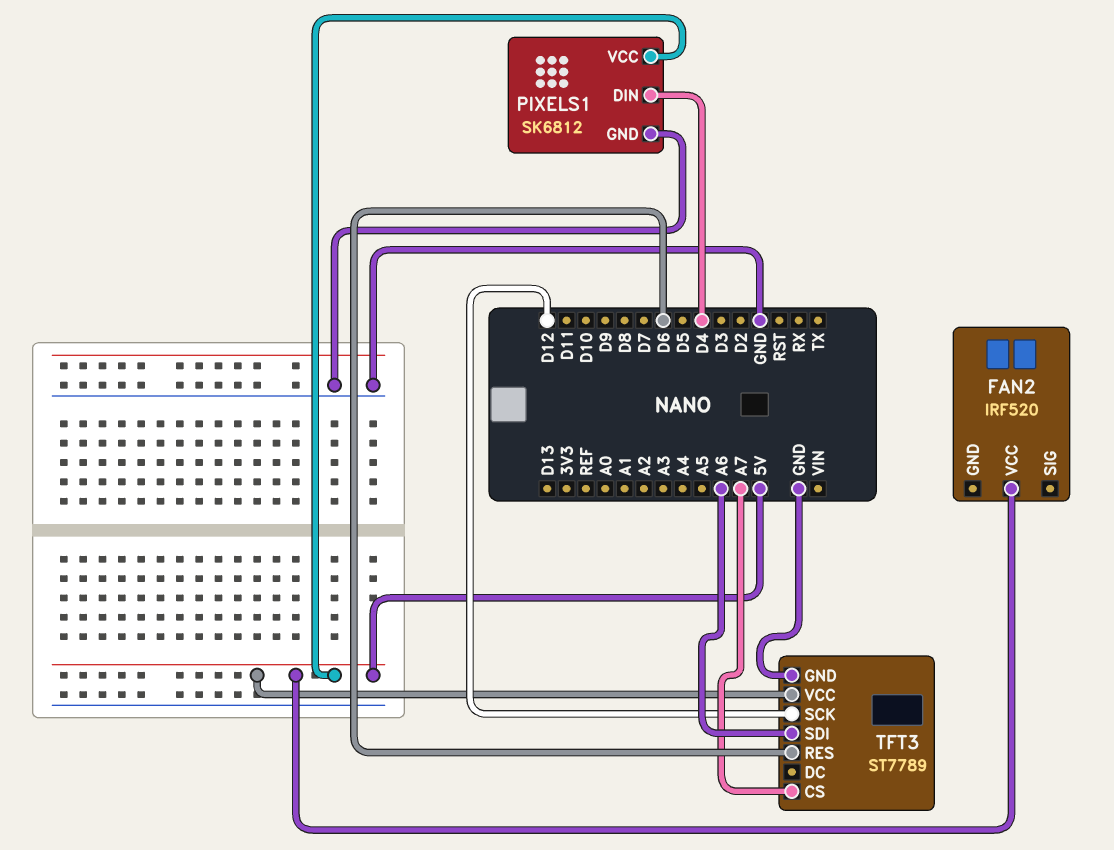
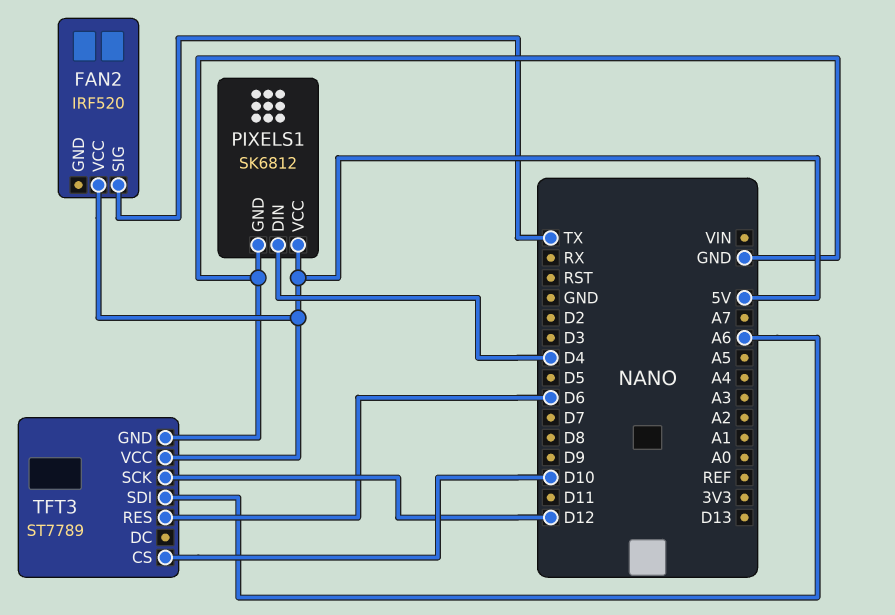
FAN2 pin SIG: none -> TX
TFT3 pin CS: A7 -> D10

